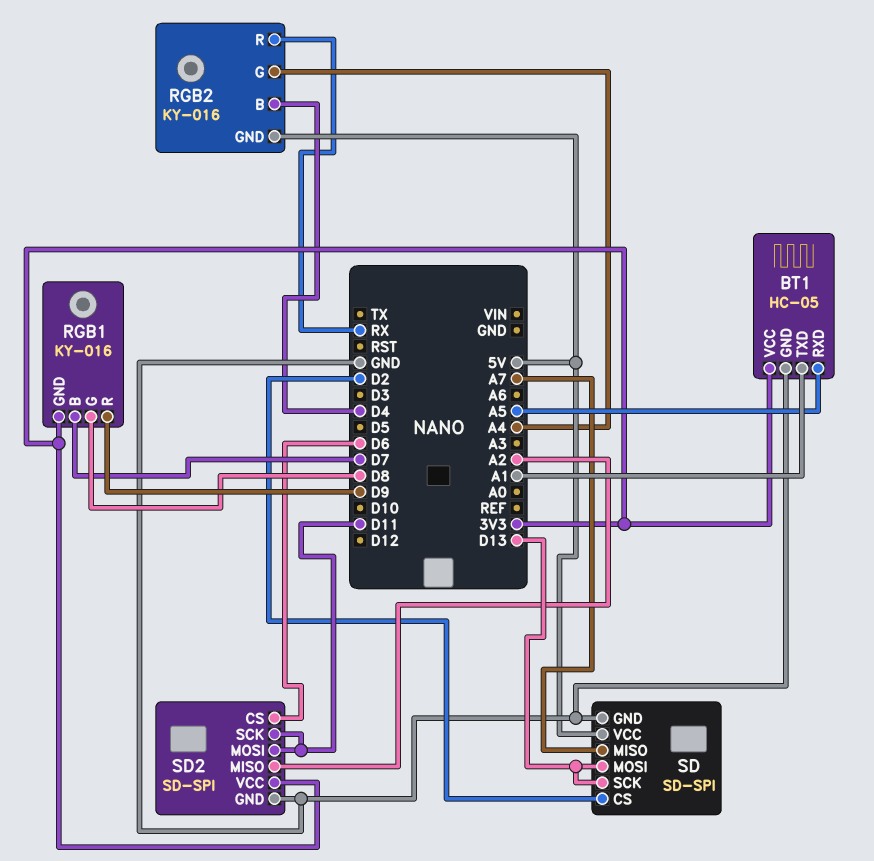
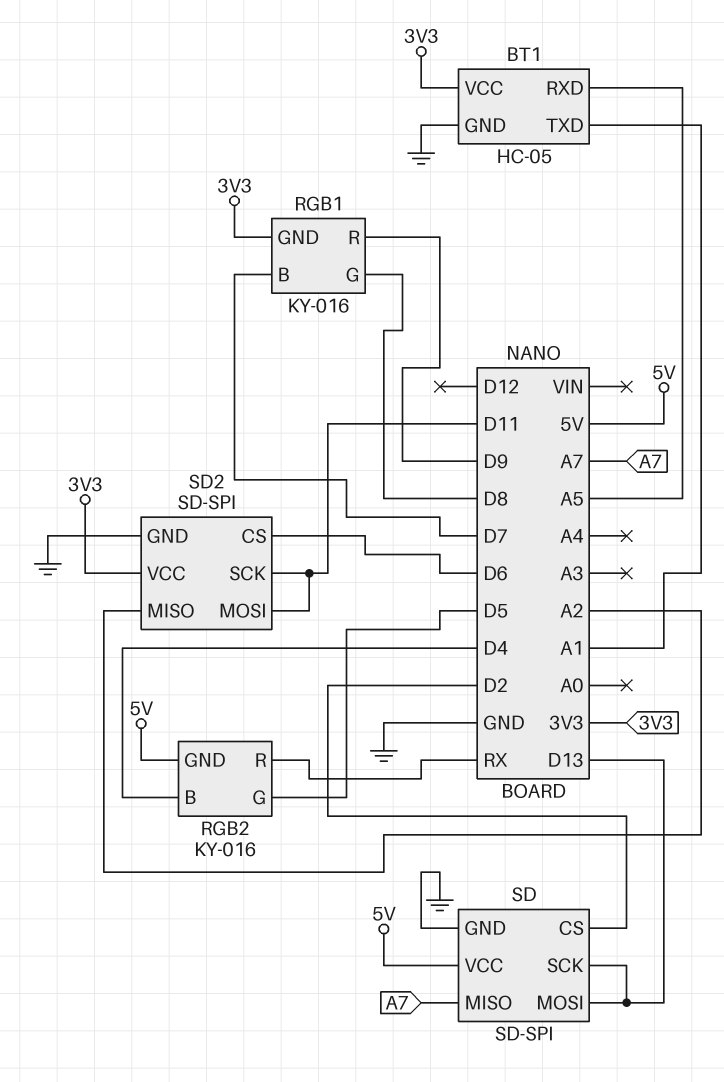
RGB2 pin G: A4 -> D5

